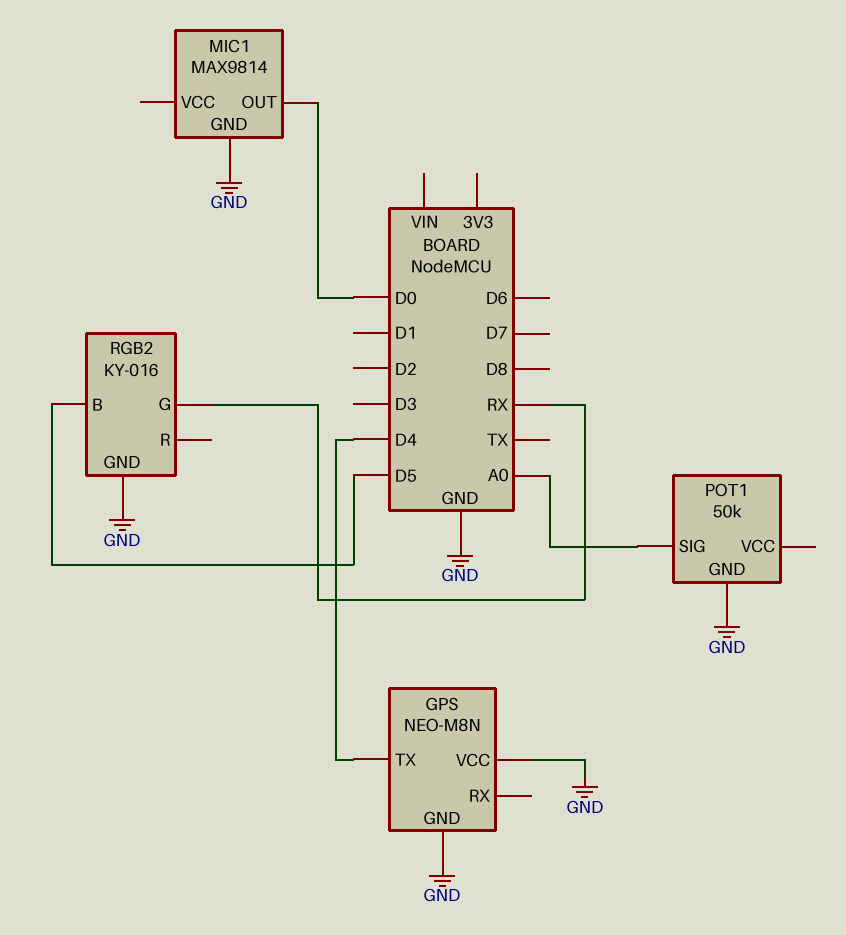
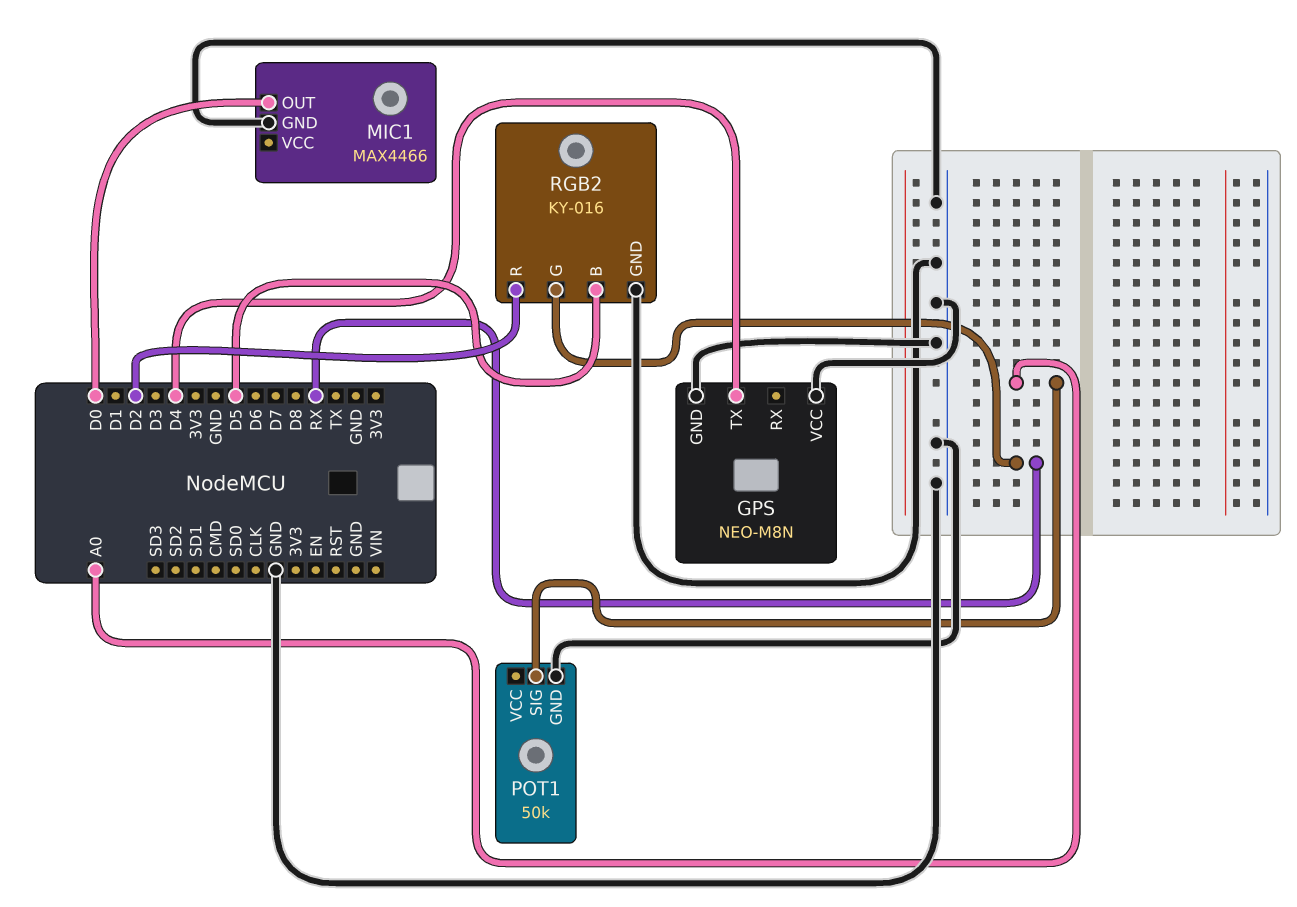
MIC1: MAX9814 -> MAX4466
RGB2 pin R: none -> D2

